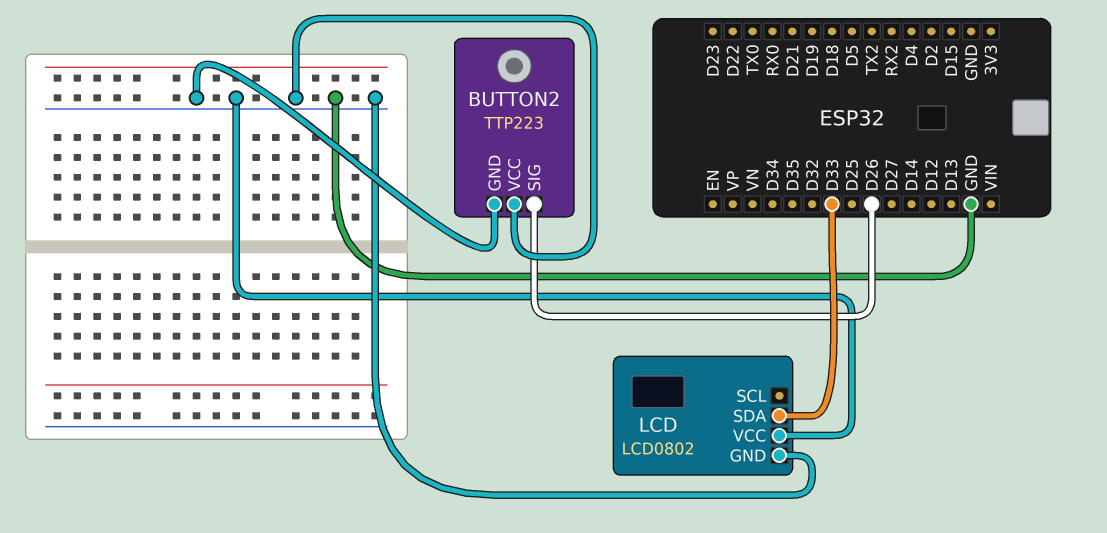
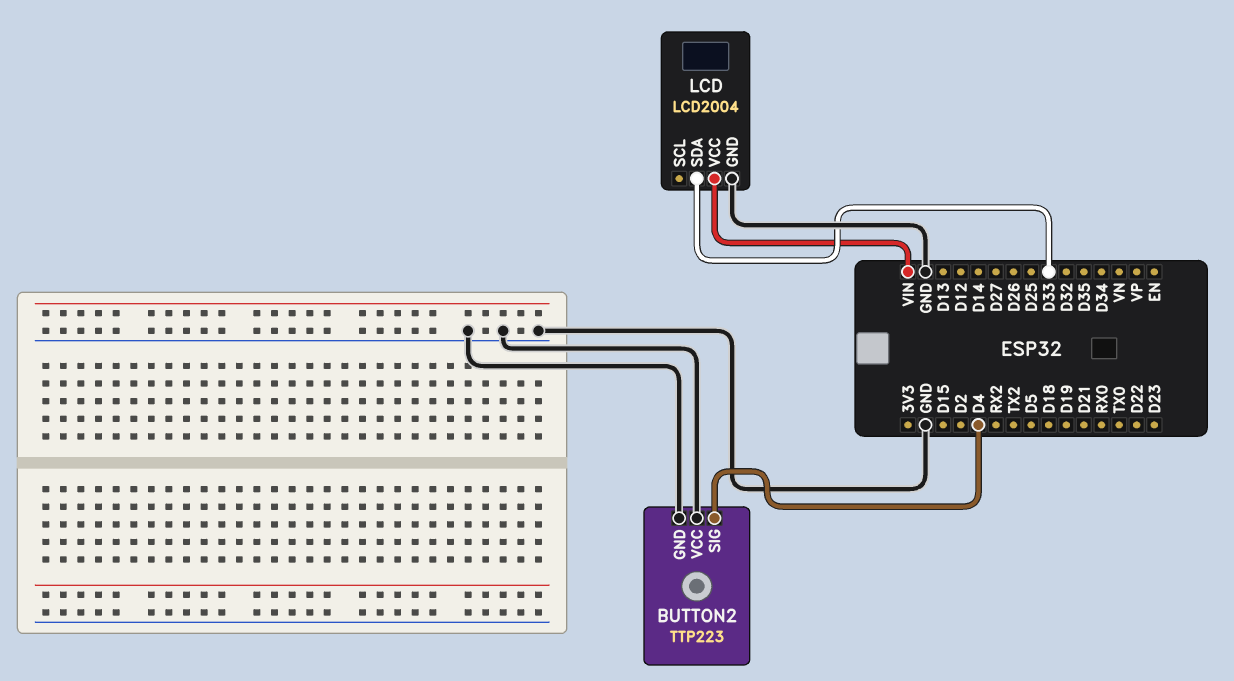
BUTTON2 pin SIG: D26 -> D4
LCD: LCD0802 -> LCD2004
LCD pin VCC: GND -> VIN

